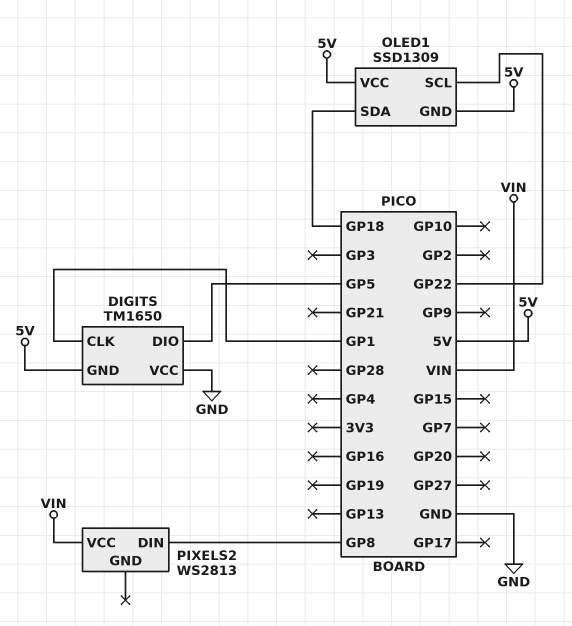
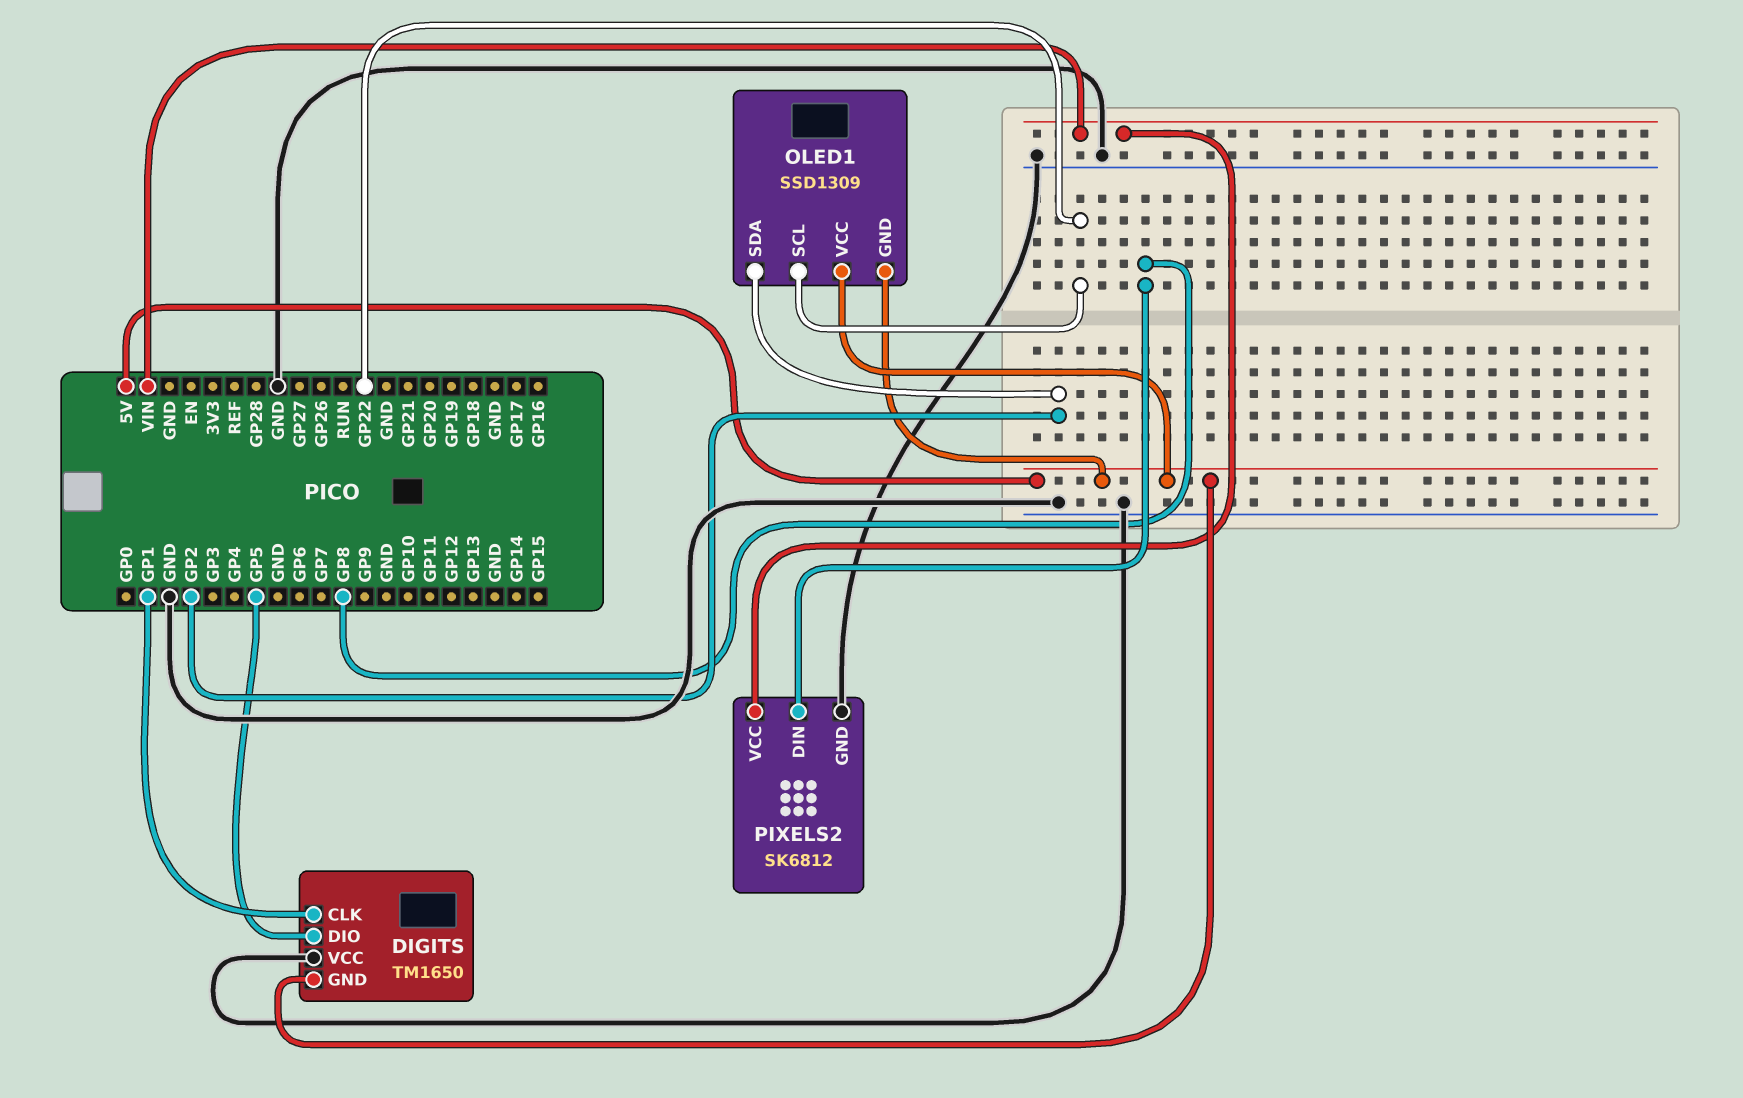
OLED1 pin SDA: GP18 -> GP2
PIXELS2: WS2813 -> SK6812
PIXELS2 pin GND: none -> GND

